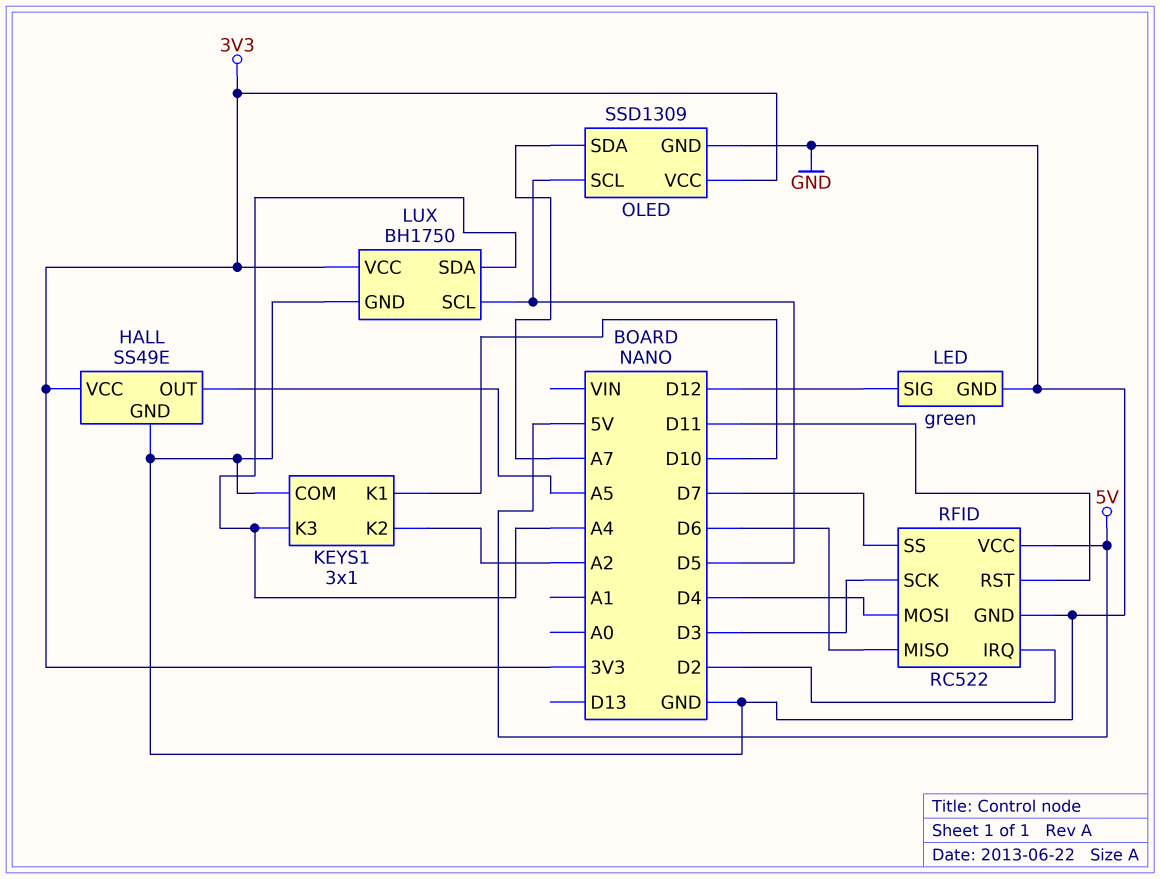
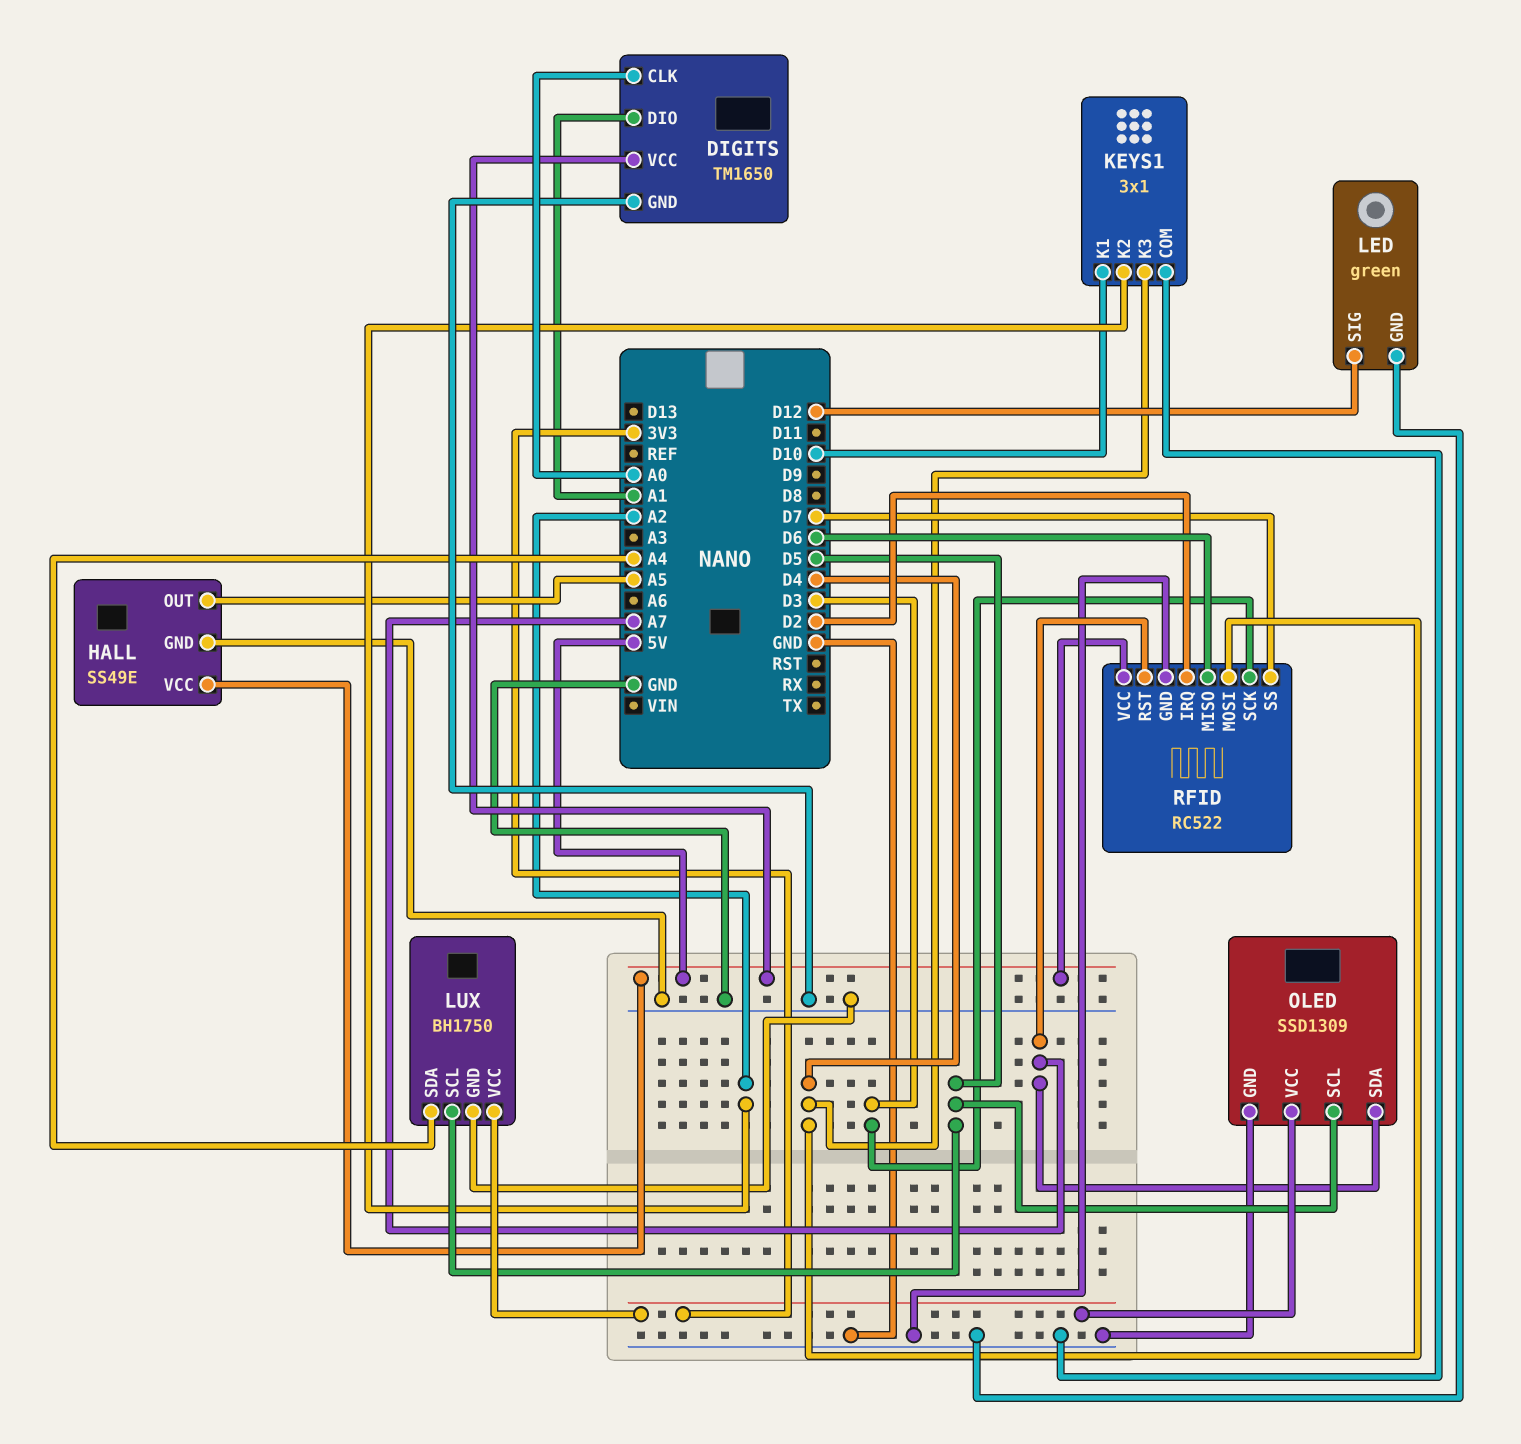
DIGITS: none -> TM1650
DIGITS pin CLK: none -> A0
DIGITS pin DIO: none -> A1
DIGITS pin GND: none -> GND
DIGITS pin VCC: none -> 5V
HALL pin VCC: 3V3 -> 5V
KEYS1 pin K3: A4 -> D4
RFID pin RST: D11 -> A7

